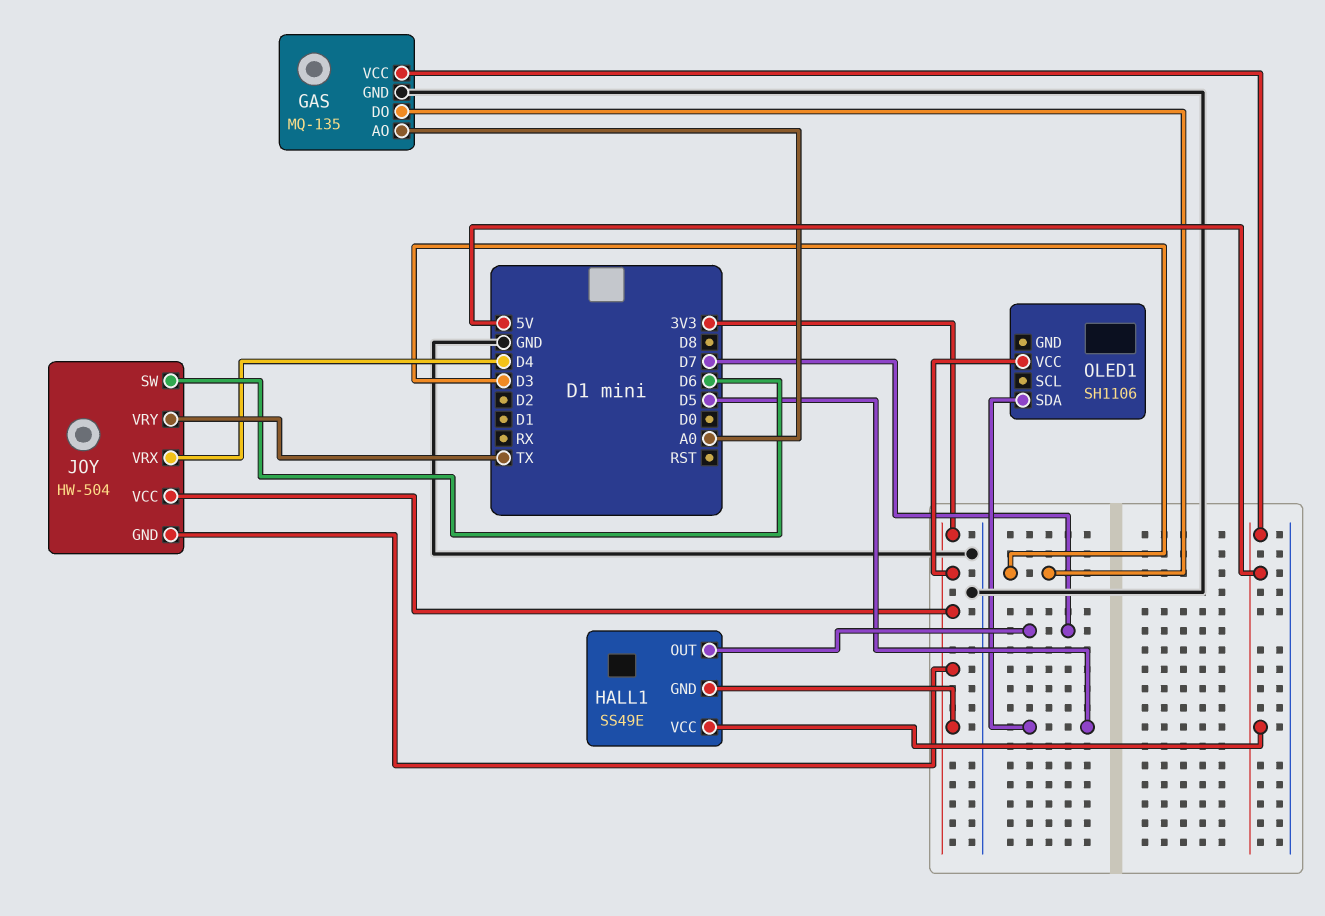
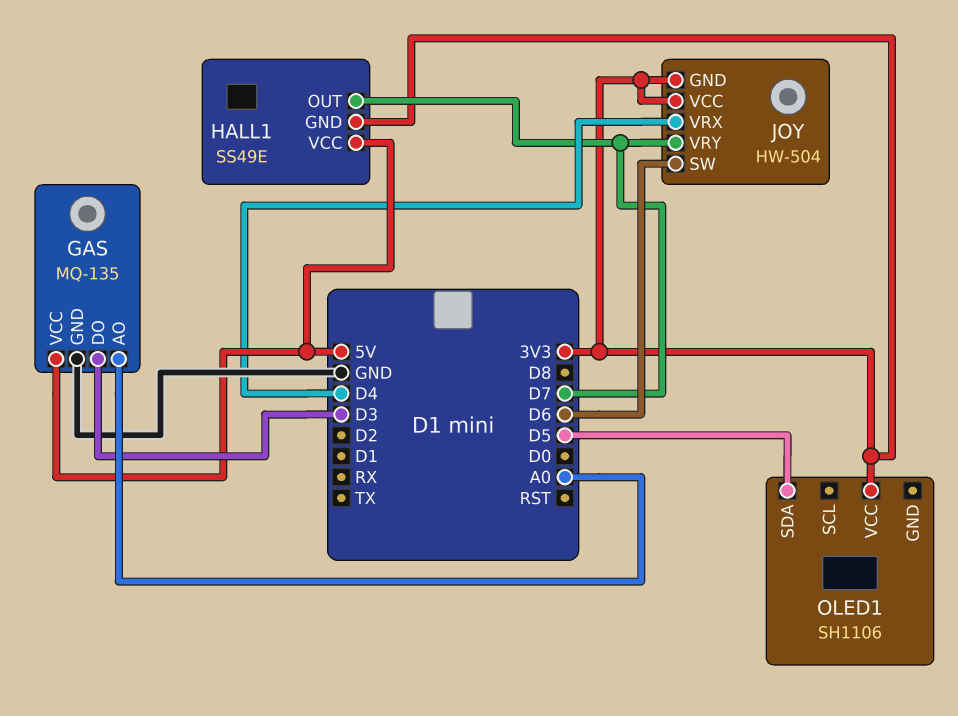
JOY pin VRY: TX -> D7

